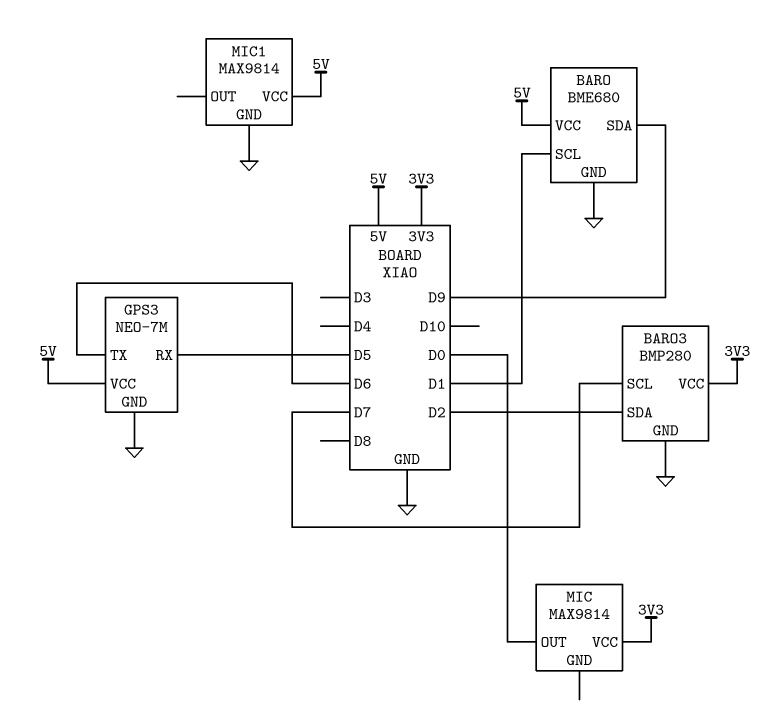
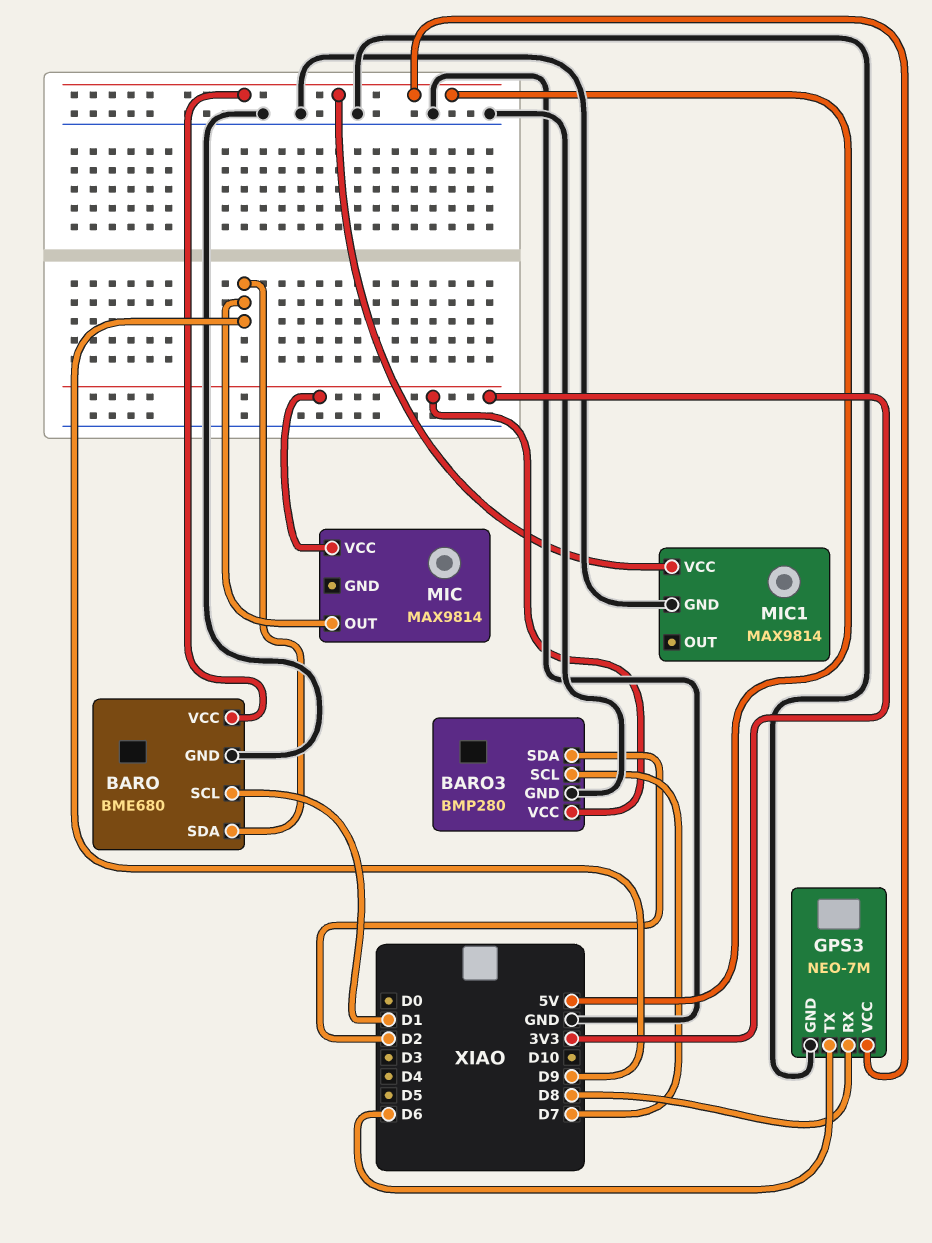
GPS3 pin RX: D5 -> D8
MIC pin OUT: D0 -> D9

